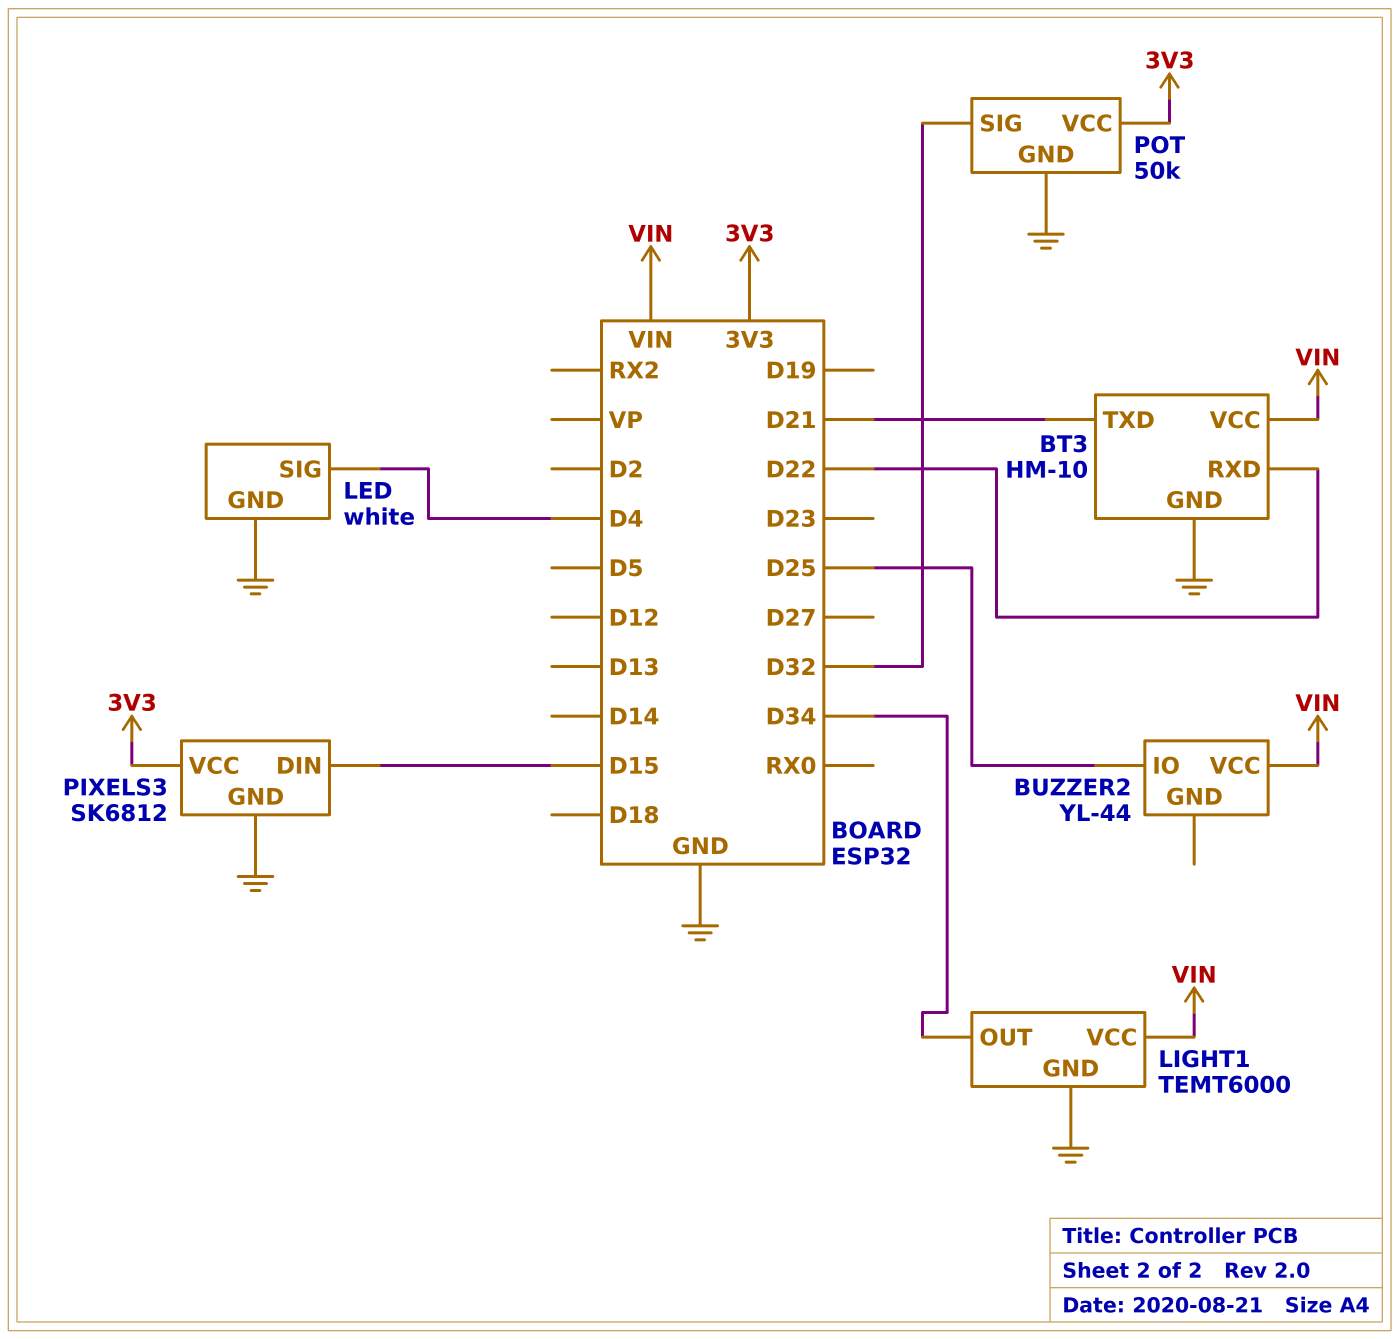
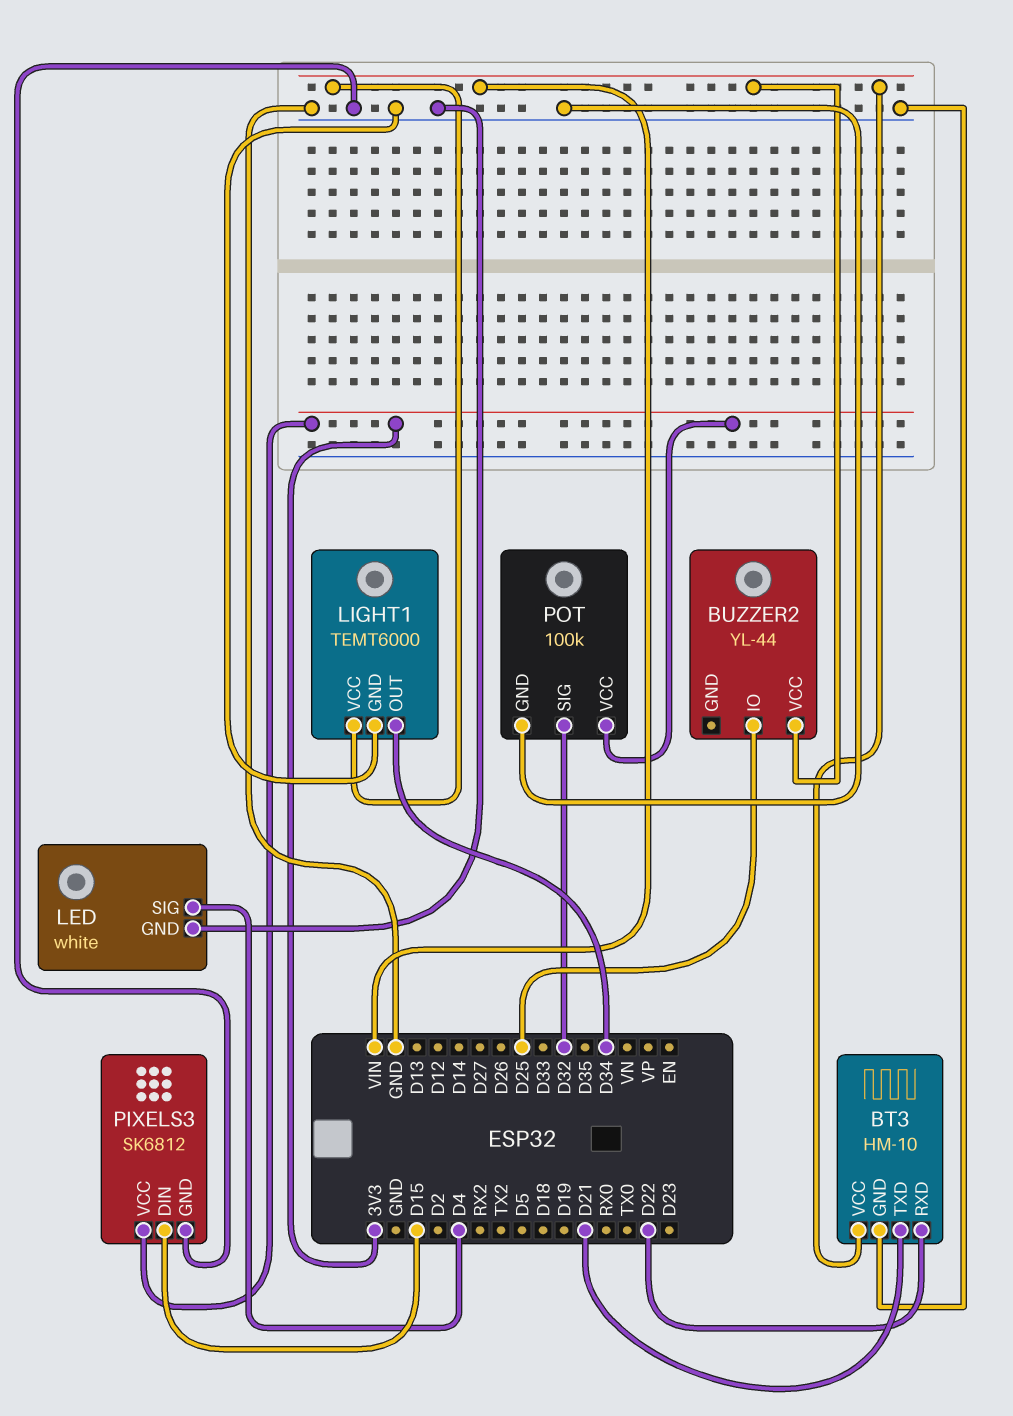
POT: 50k -> 100k

